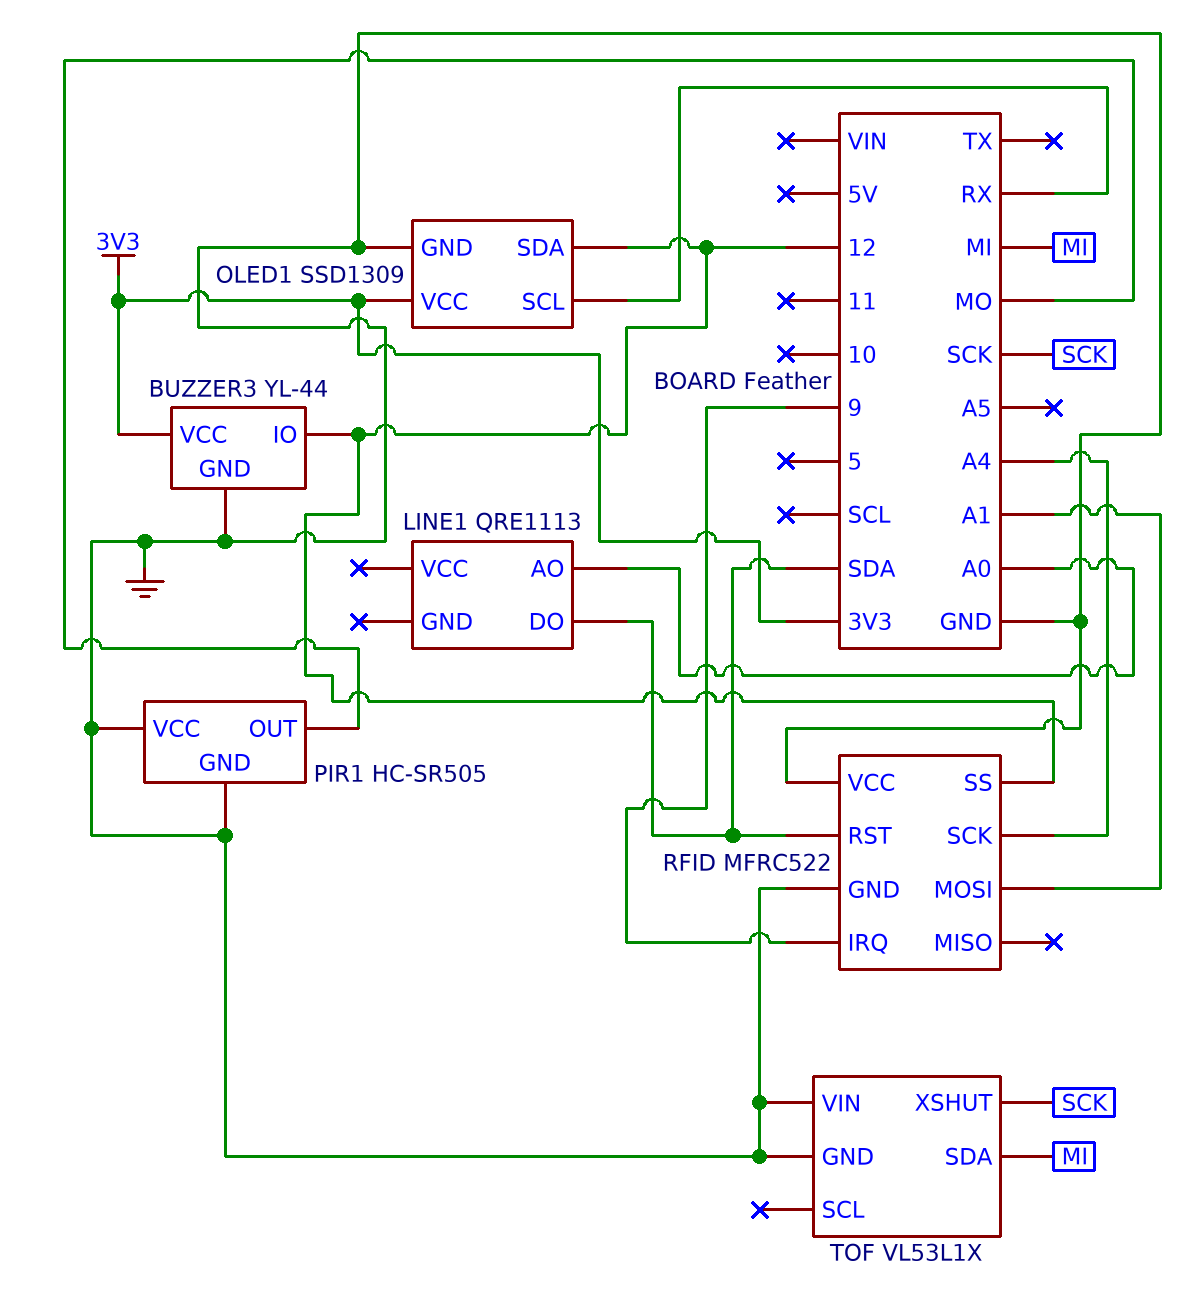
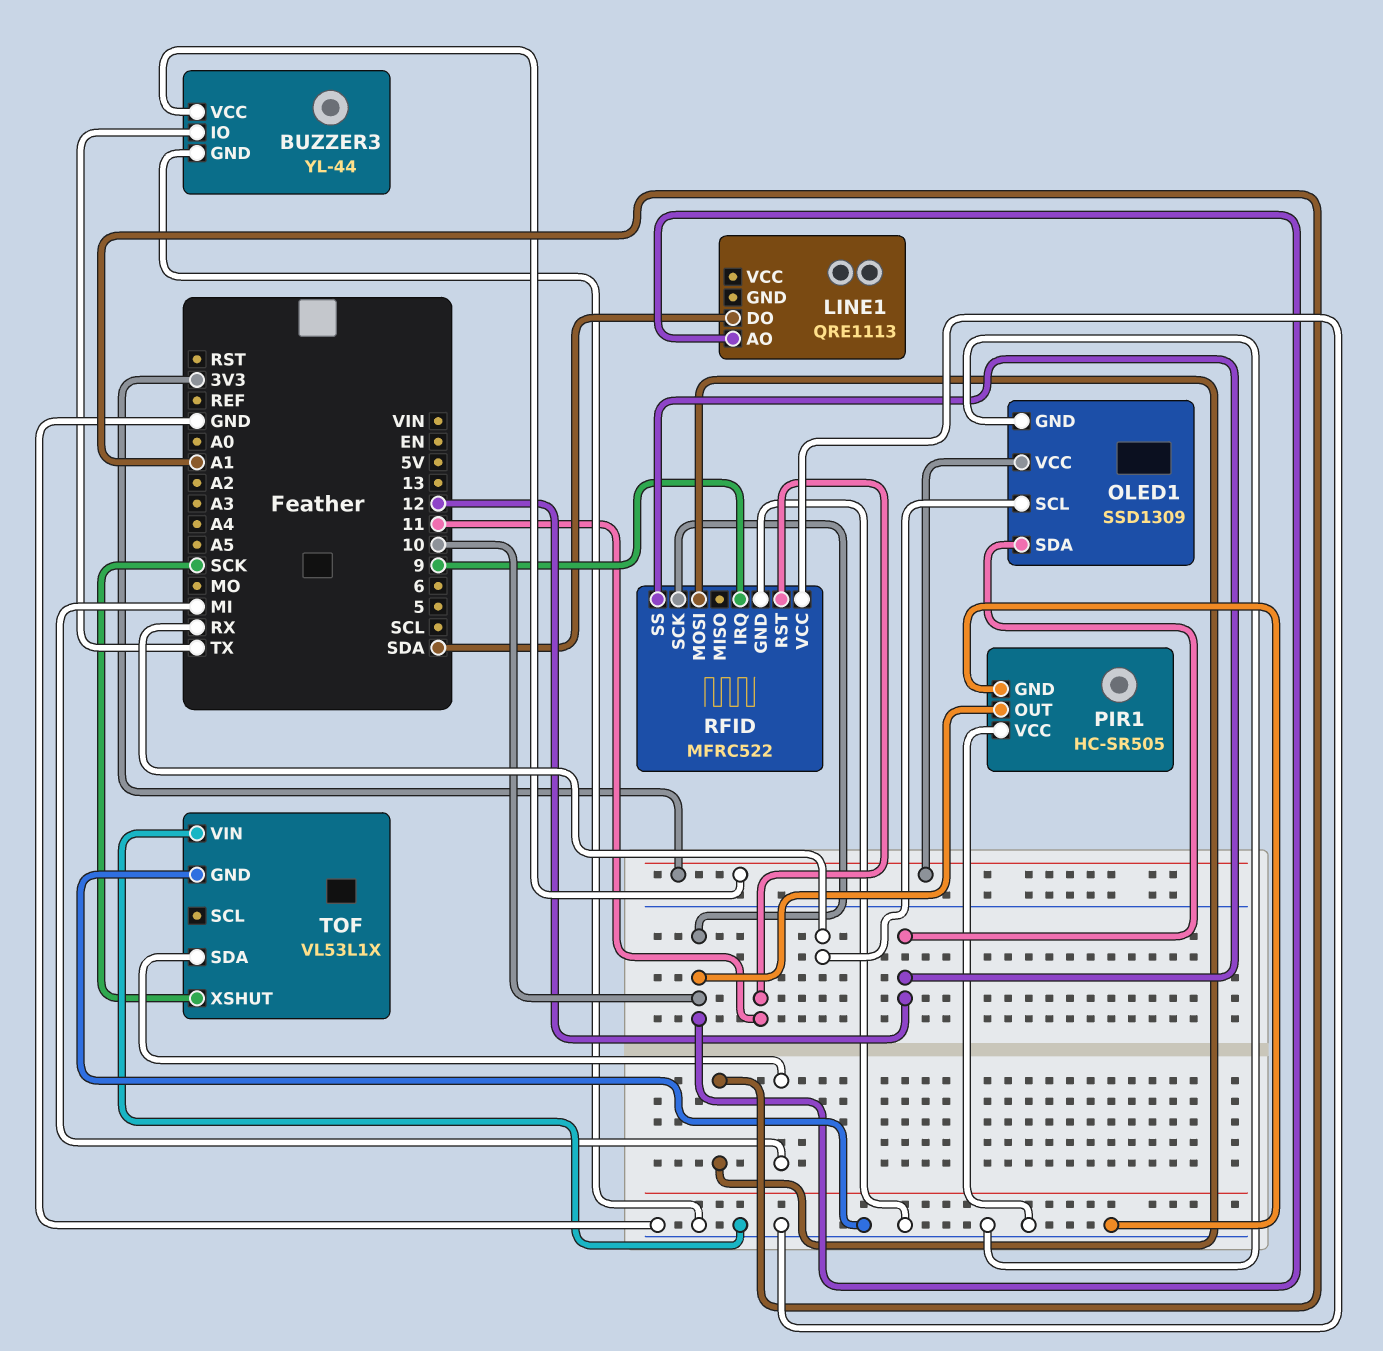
BUZZER3 pin IO: 12 -> TX
LINE1 pin AO: A0 -> 10
PIR1 pin OUT: MO -> 10
RFID pin RST: SDA -> 11
RFID pin SCK: A4 -> 10

